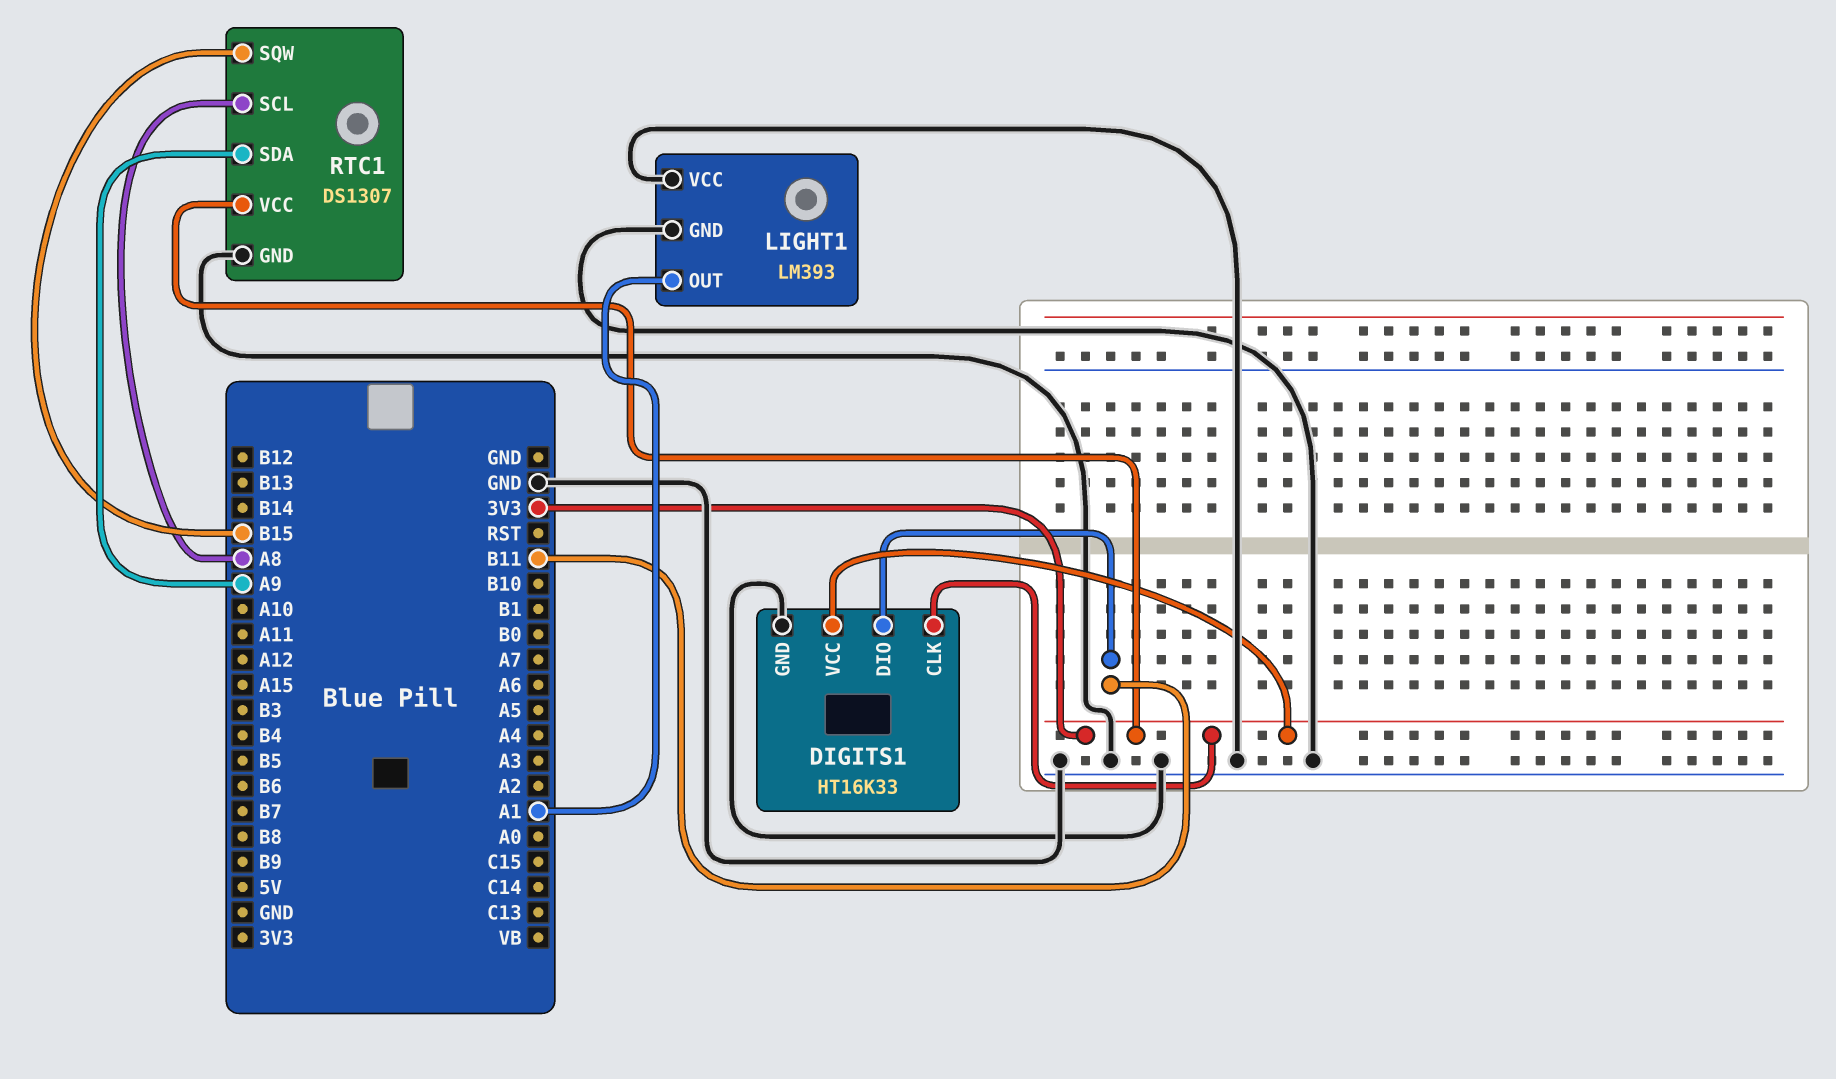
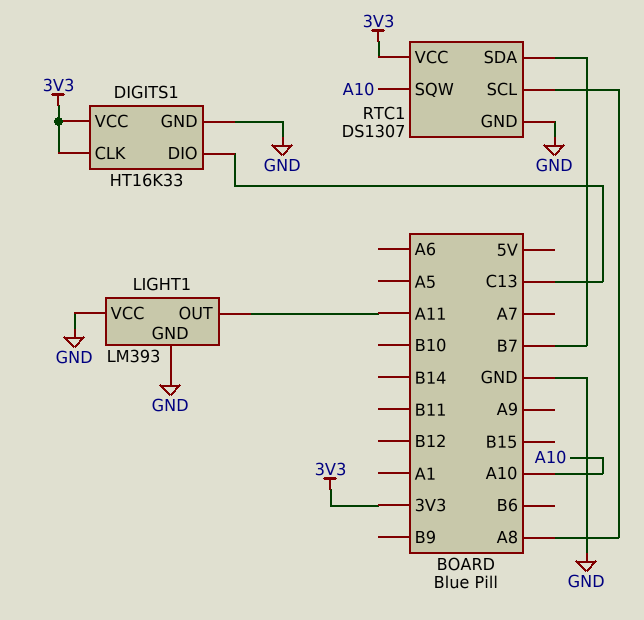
DIGITS1 pin DIO: B11 -> C13
LIGHT1 pin OUT: A1 -> A11
RTC1 pin SDA: A9 -> B7
RTC1 pin SQW: B15 -> A10

